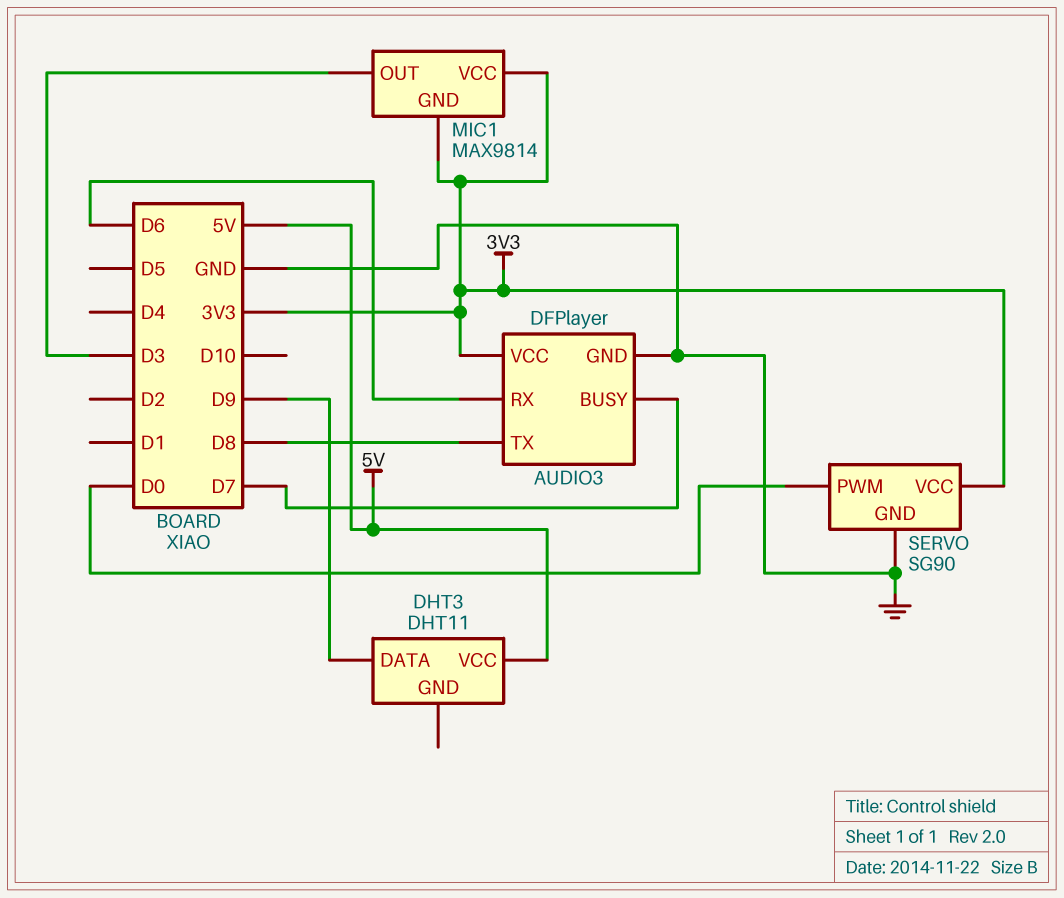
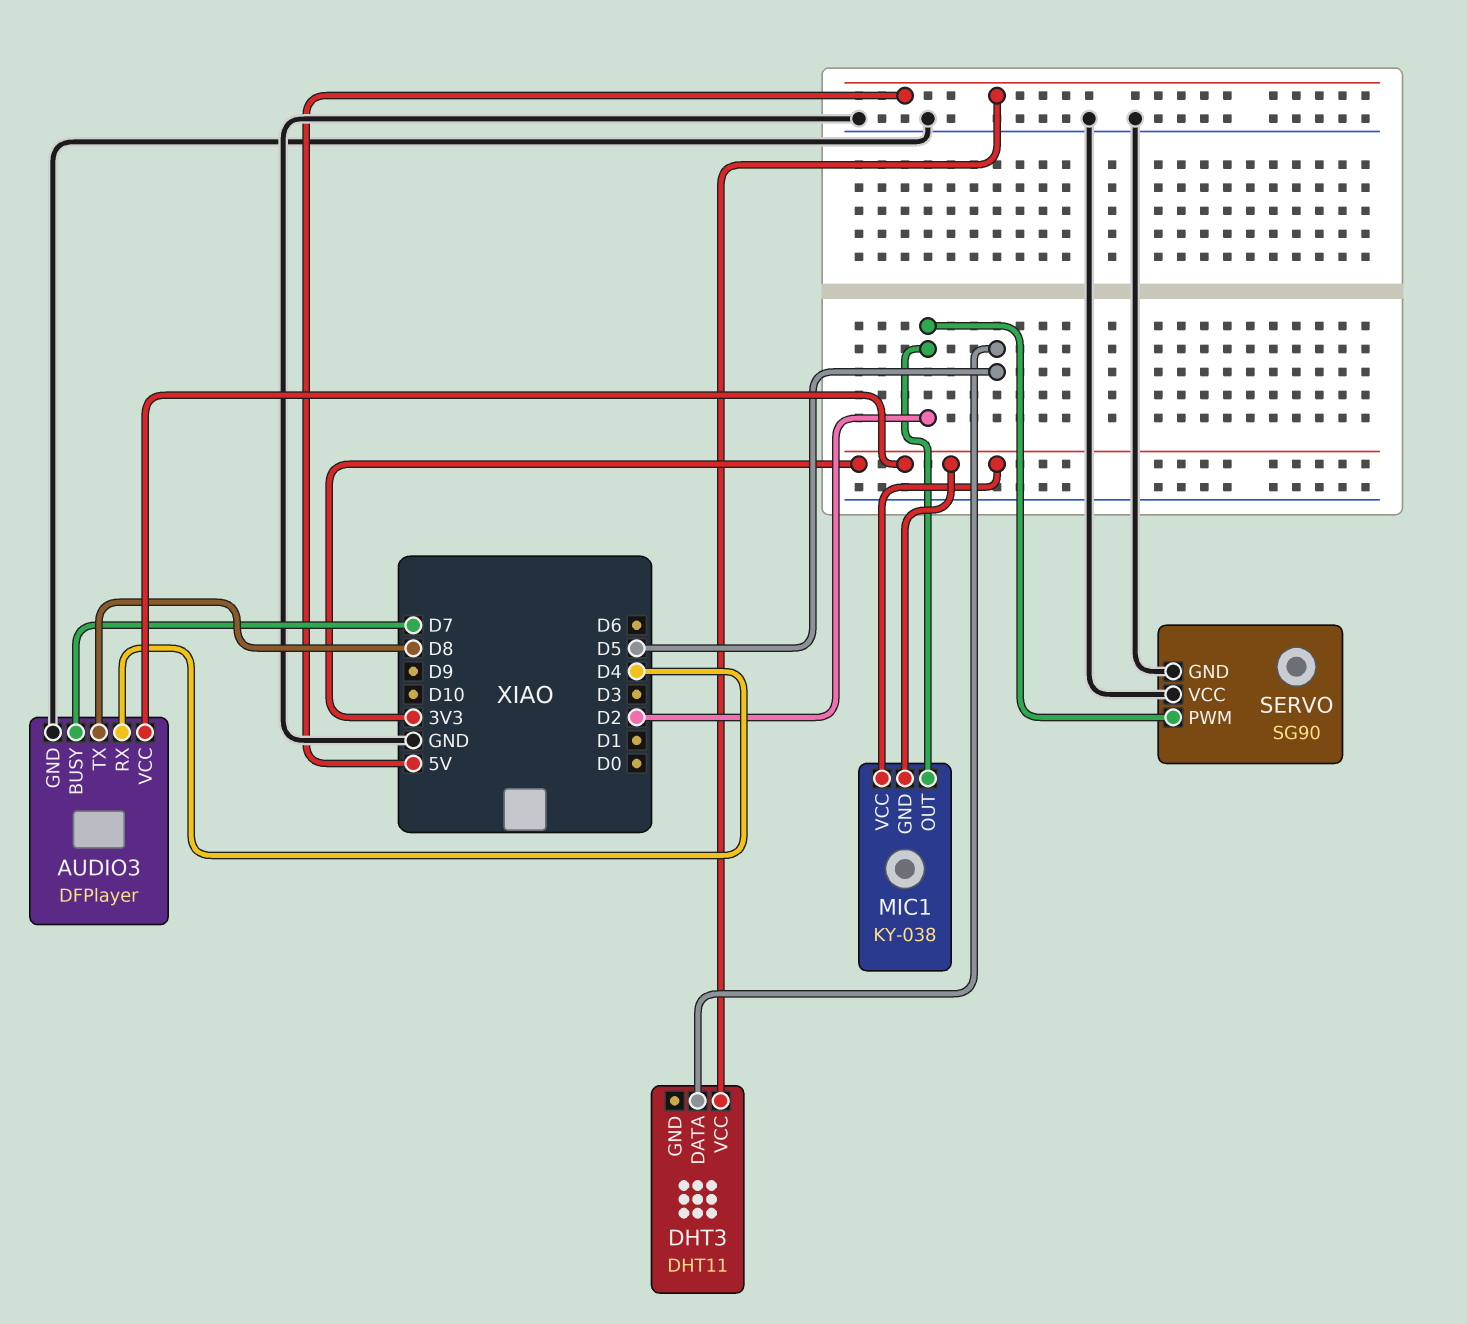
AUDIO3 pin RX: D6 -> D4
DHT3 pin DATA: D9 -> D5
MIC1: MAX9814 -> KY-038
MIC1 pin OUT: D3 -> D2
SERVO pin PWM: D0 -> D2
SERVO pin VCC: 3V3 -> GND

